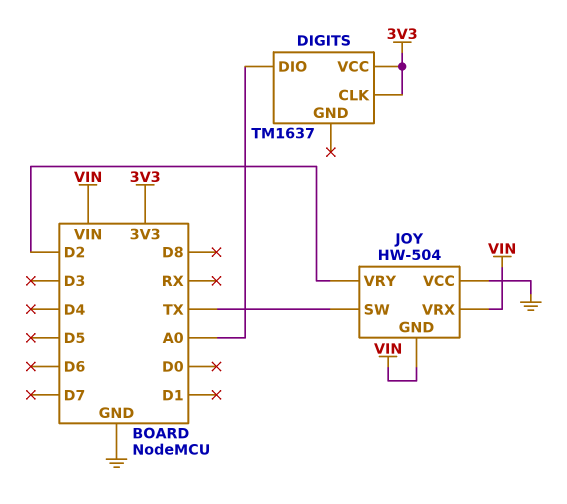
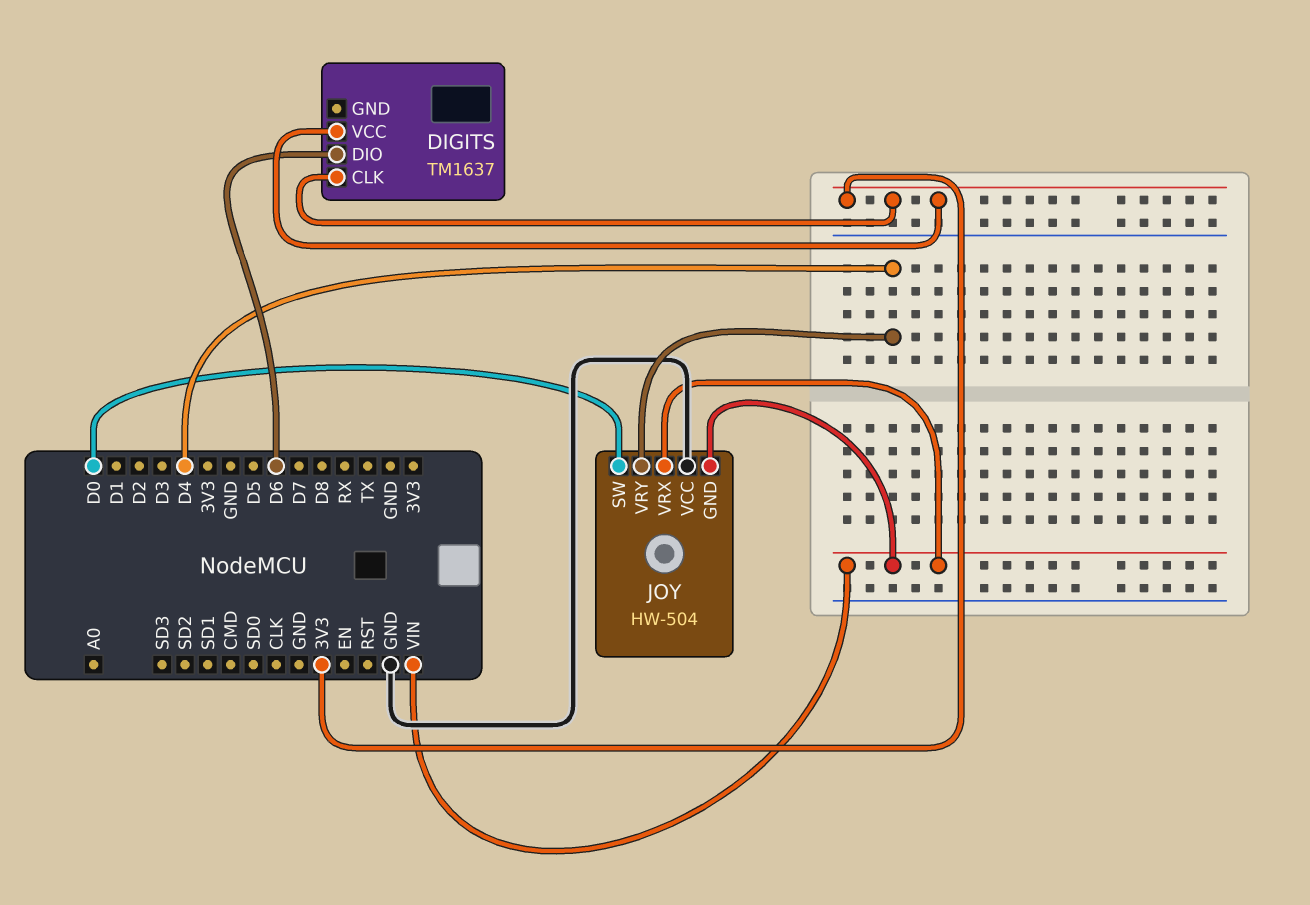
DIGITS pin DIO: A0 -> D6
JOY pin SW: TX -> D0
JOY pin VRY: D2 -> D4

